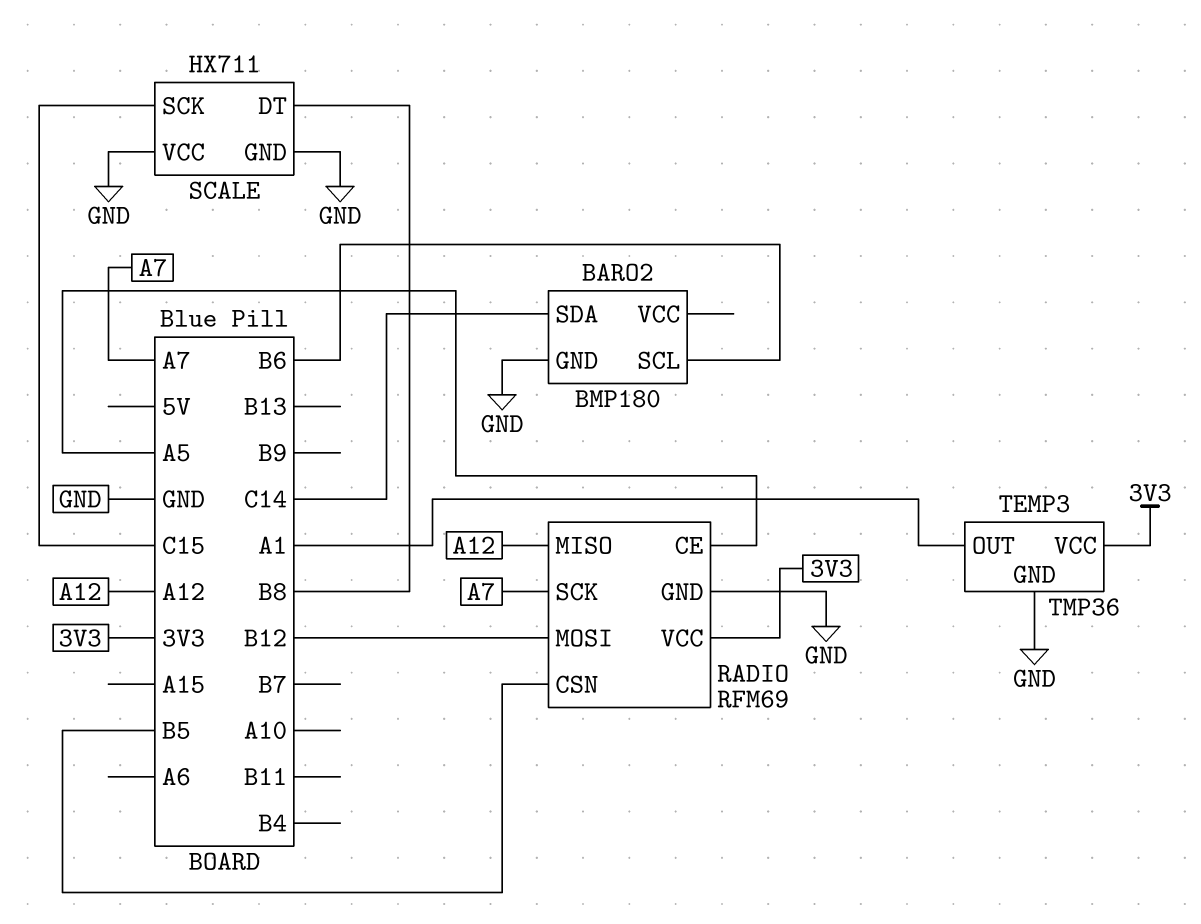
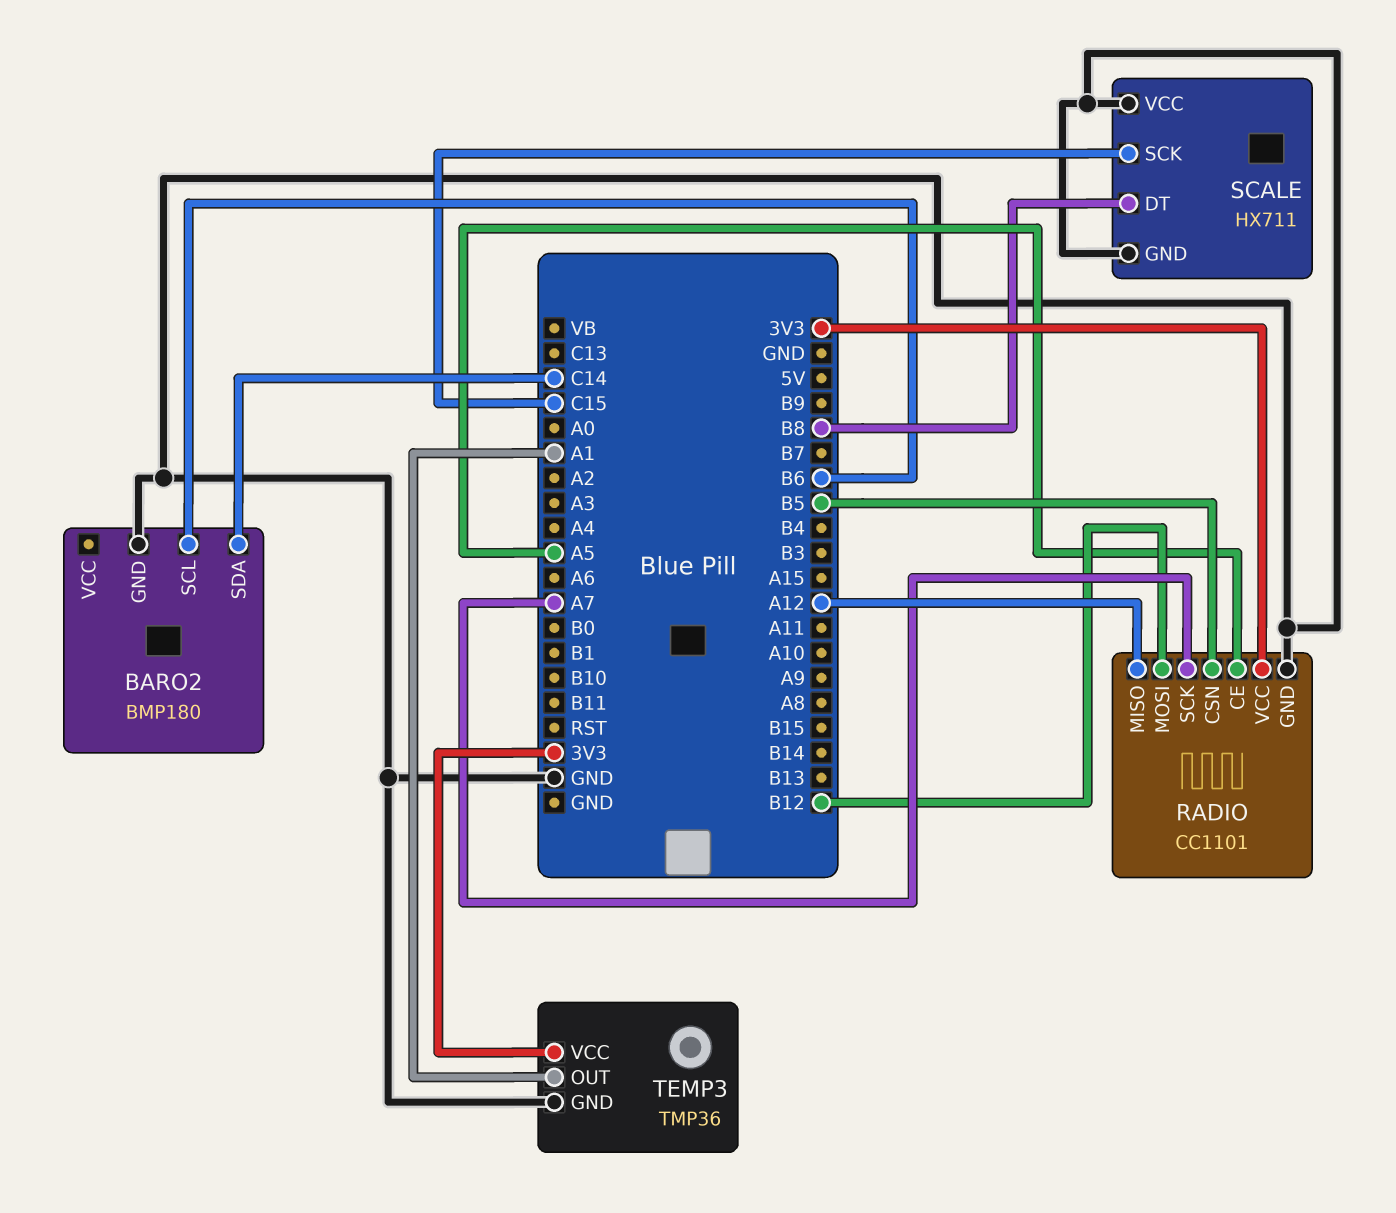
RADIO: RFM69 -> CC1101

